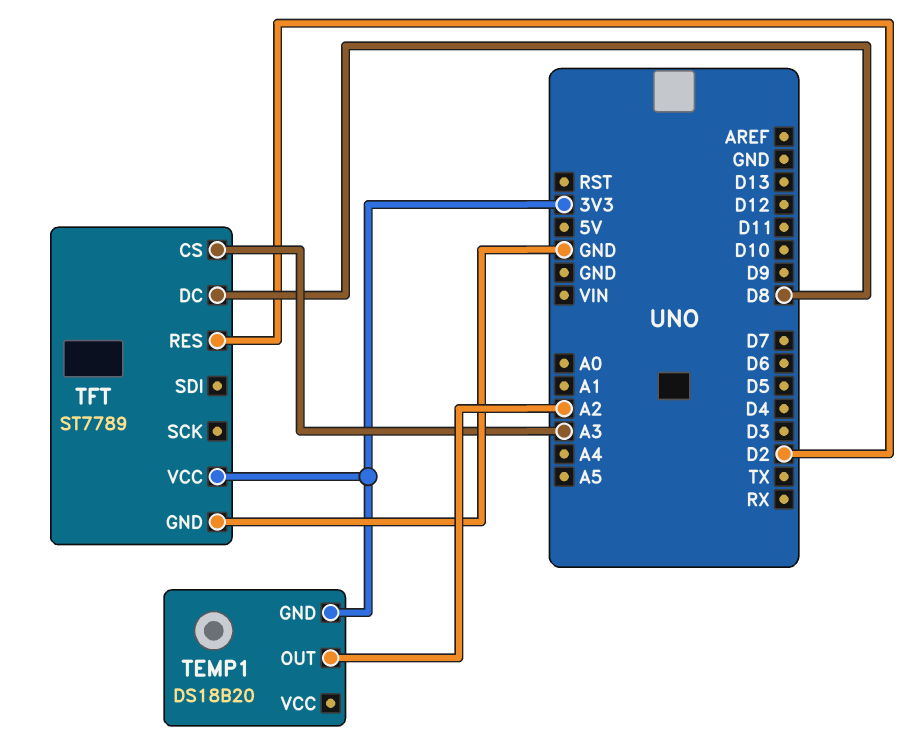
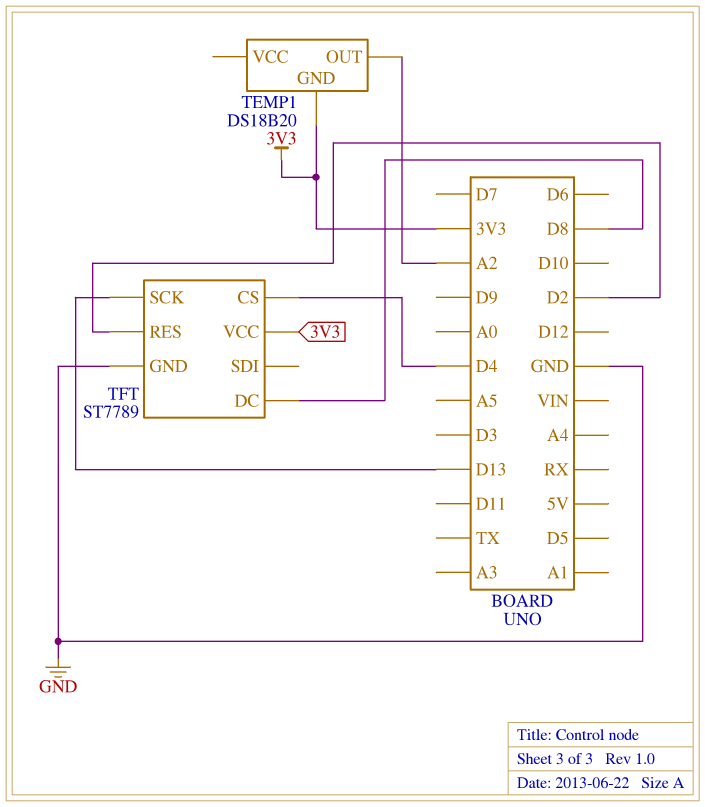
TFT pin CS: A3 -> D4
TFT pin SCK: none -> D13

